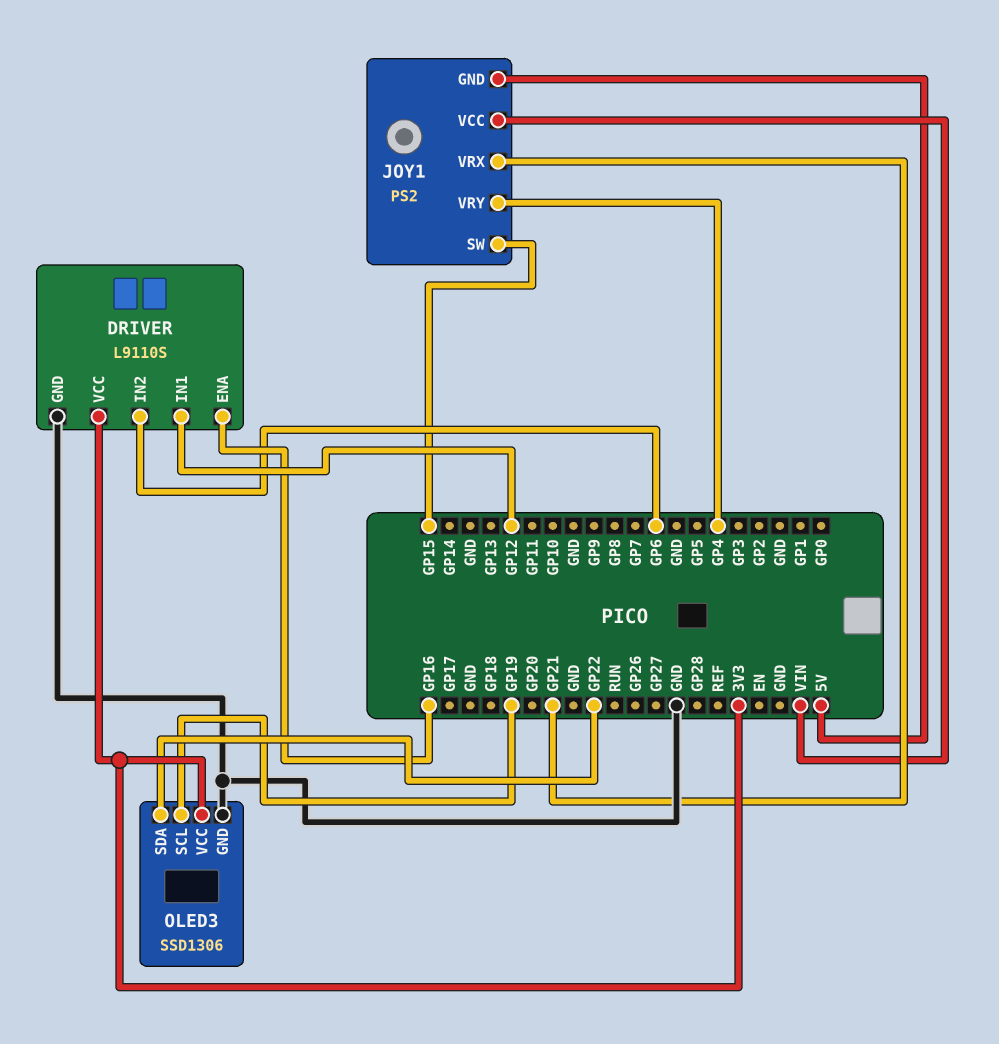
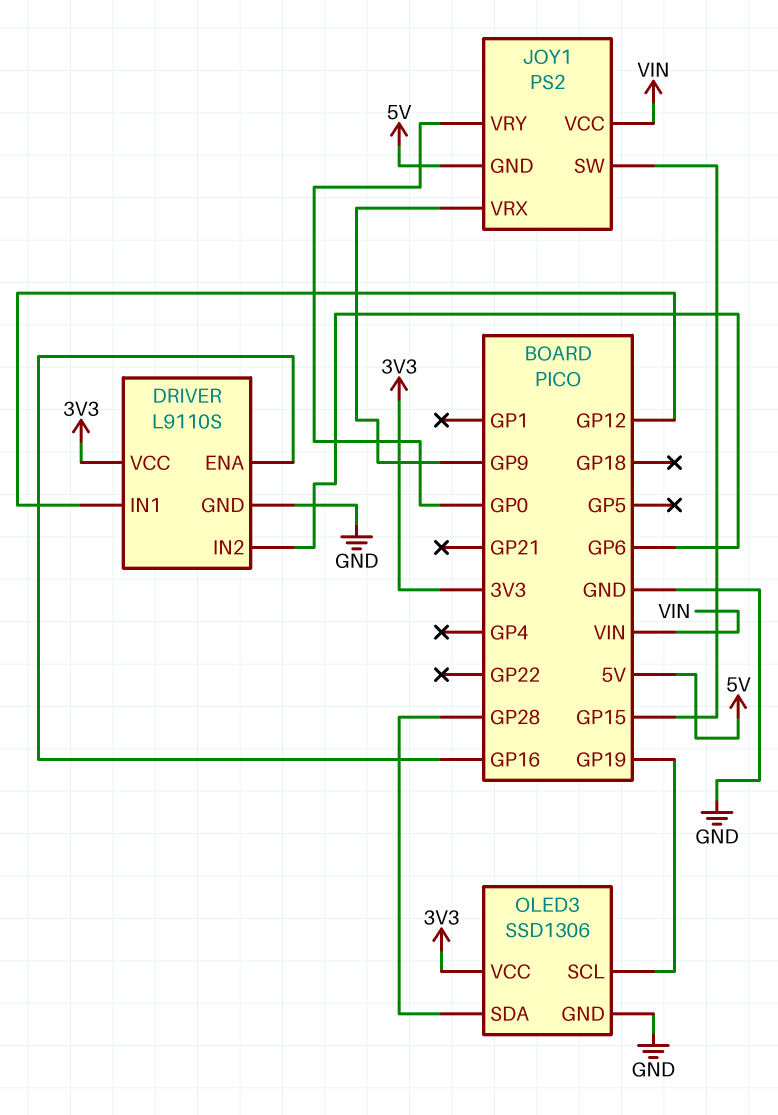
JOY1 pin VRX: GP21 -> GP9
JOY1 pin VRY: GP4 -> GP0
OLED3 pin SDA: GP22 -> GP28

